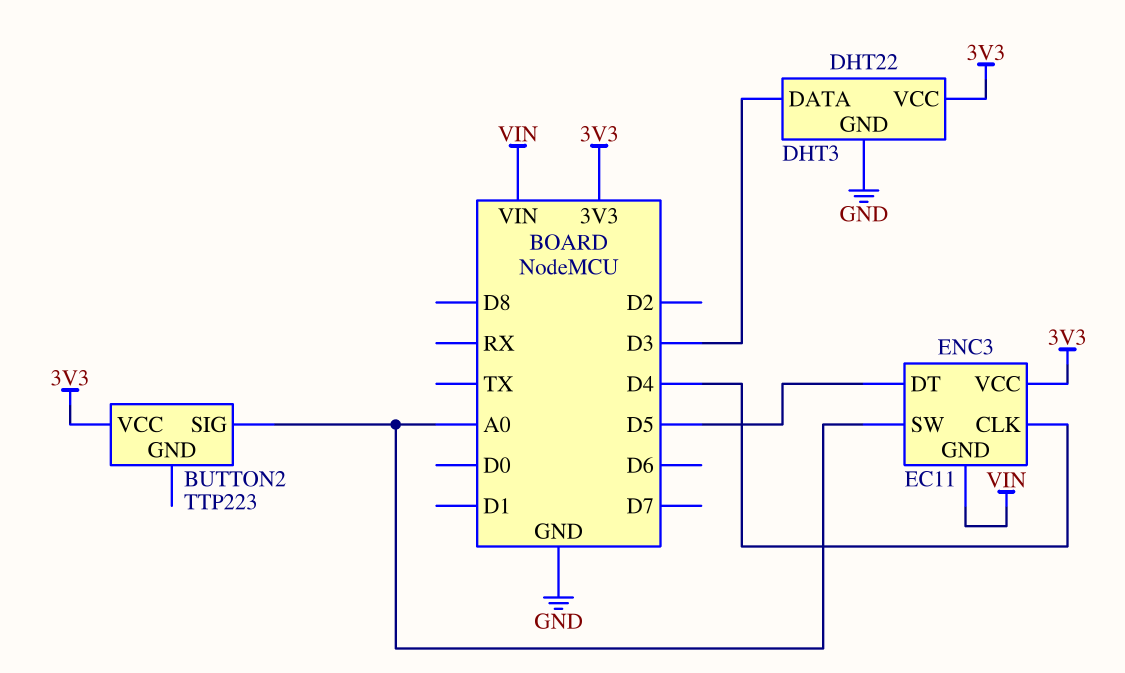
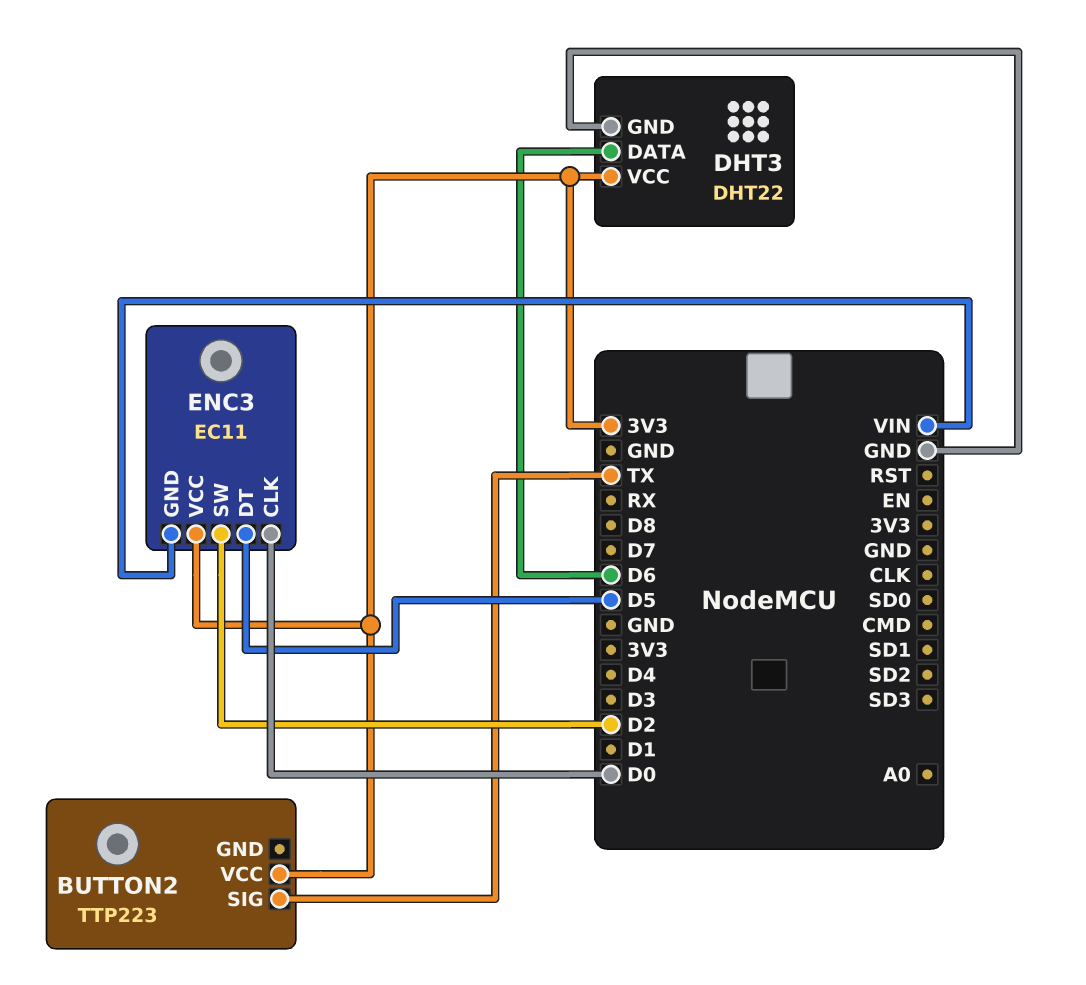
BUTTON2 pin SIG: A0 -> TX
DHT3 pin DATA: D3 -> D6
ENC3 pin CLK: D4 -> D0
ENC3 pin SW: A0 -> D2

